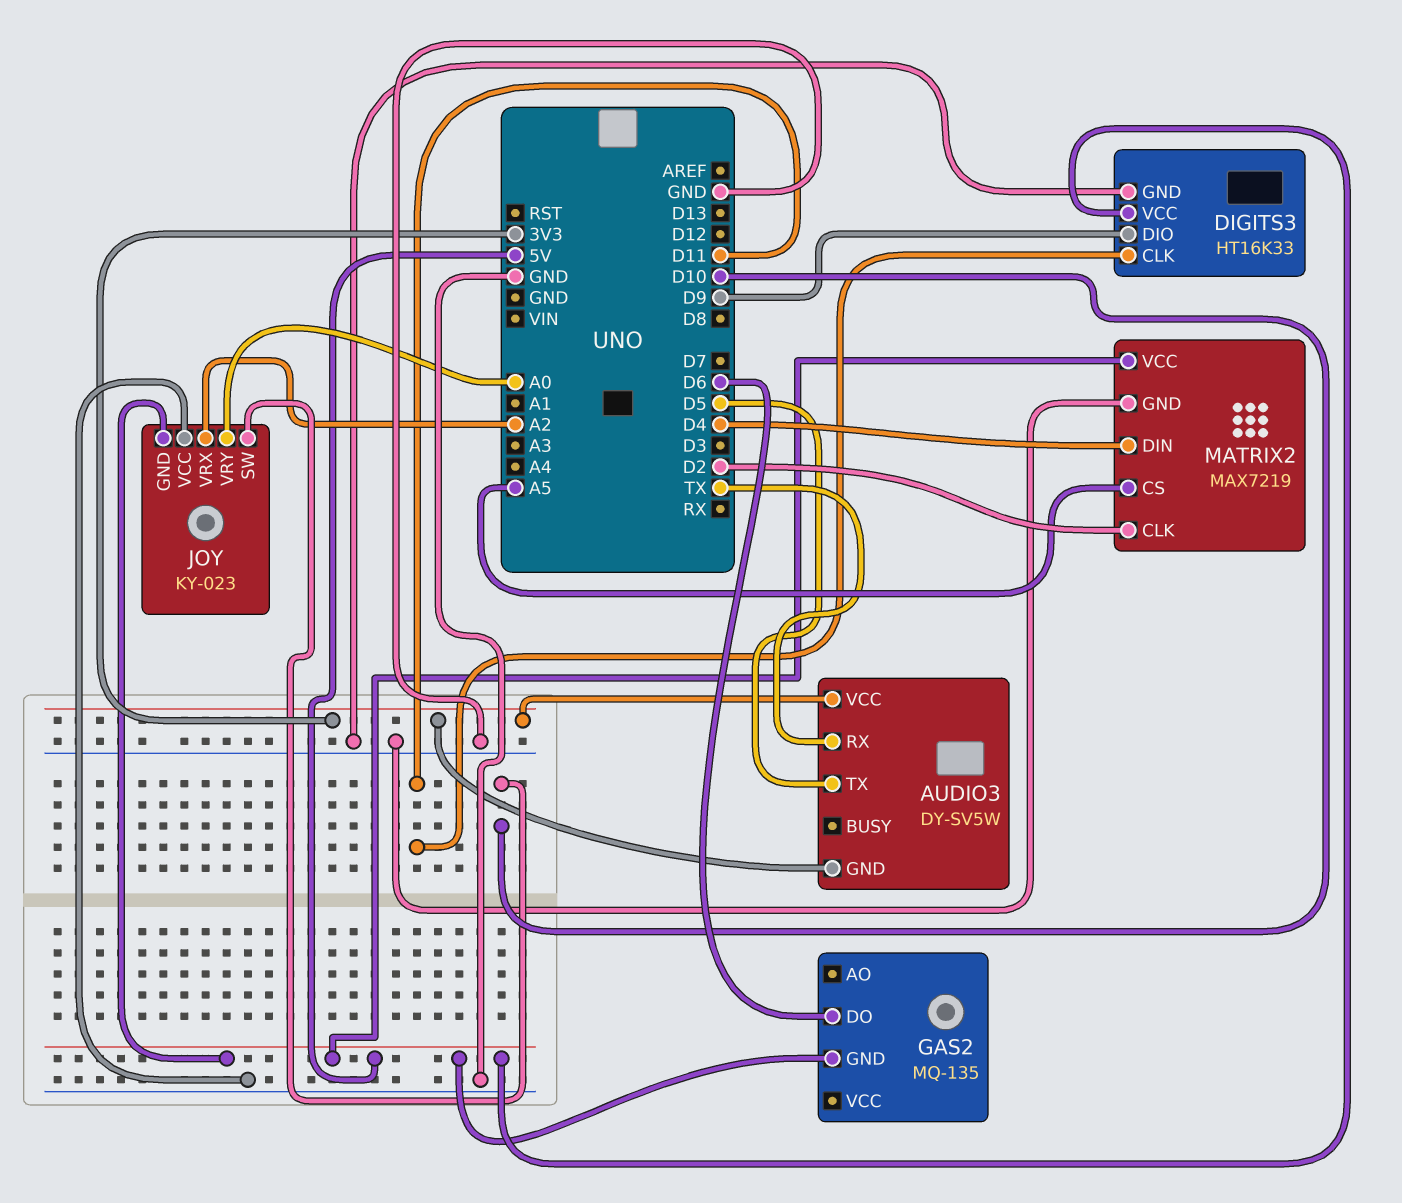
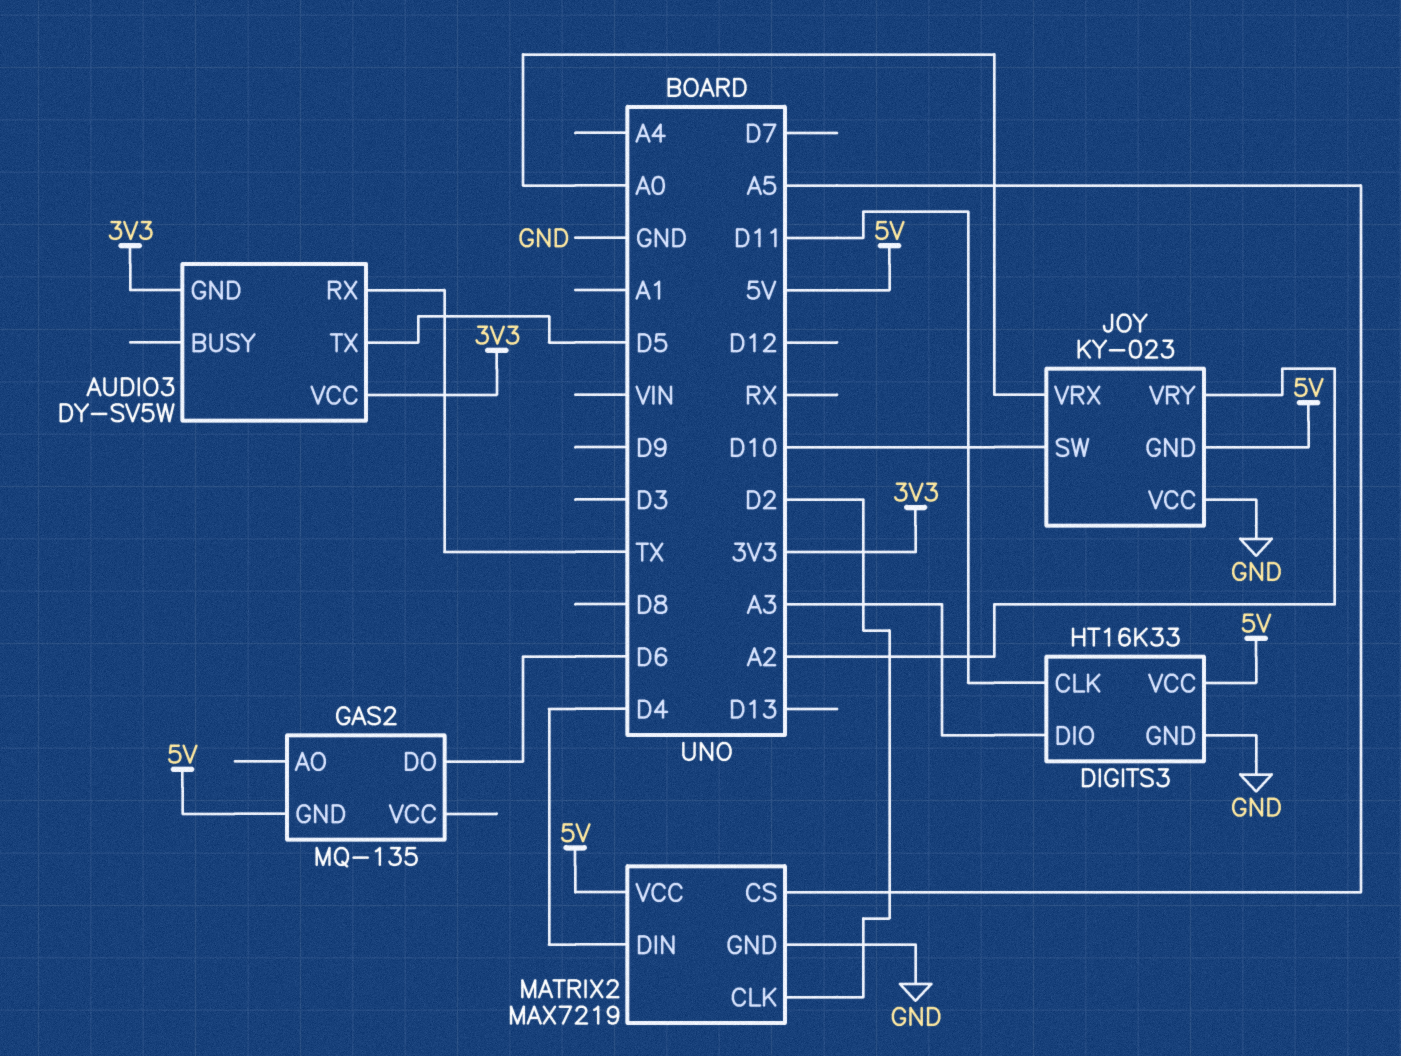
DIGITS3 pin DIO: D9 -> A3
JOY pin VRX: A2 -> A0
JOY pin VRY: A0 -> A2

